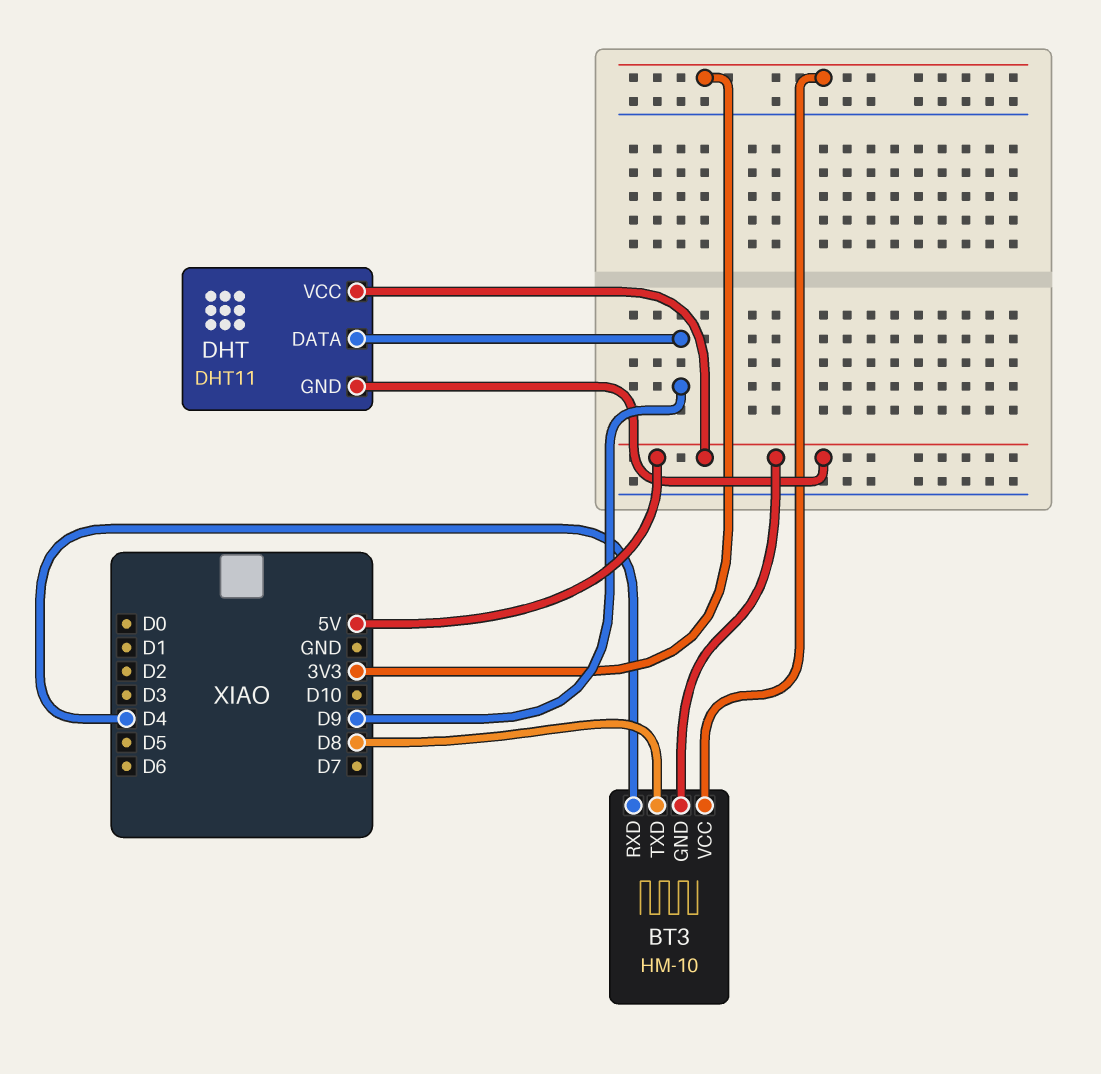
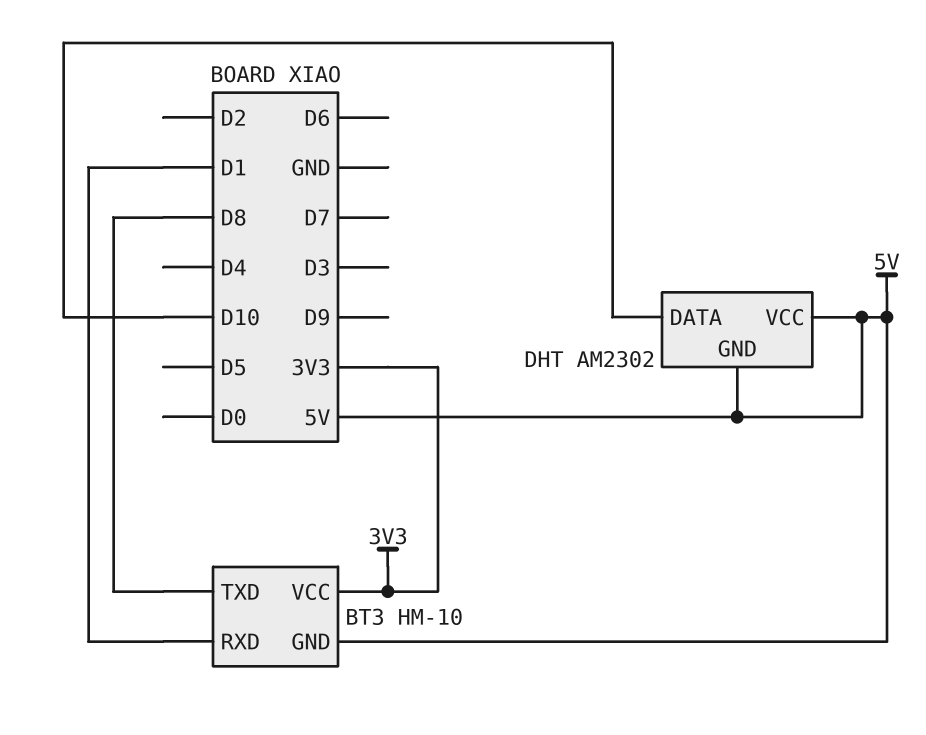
BT3 pin RXD: D4 -> D1
DHT: DHT11 -> AM2302
DHT pin DATA: D9 -> D10

